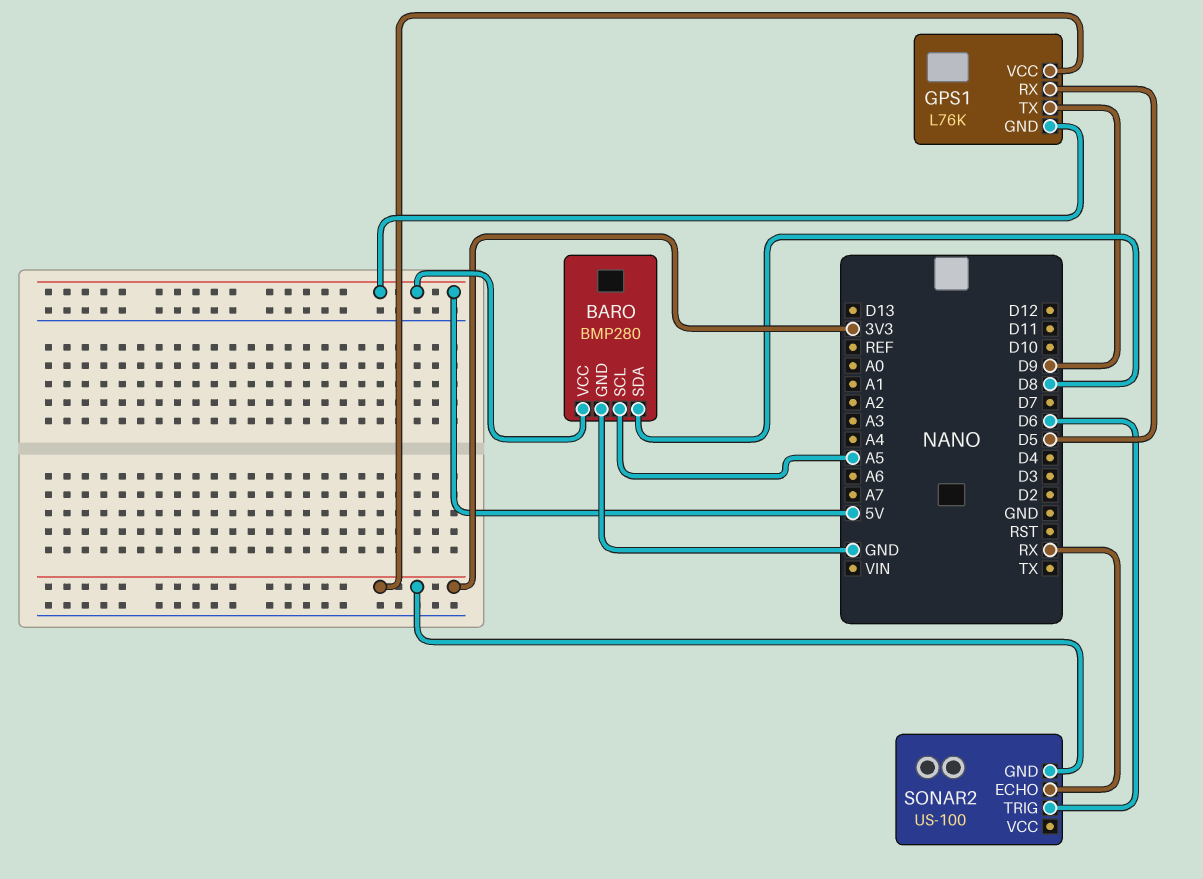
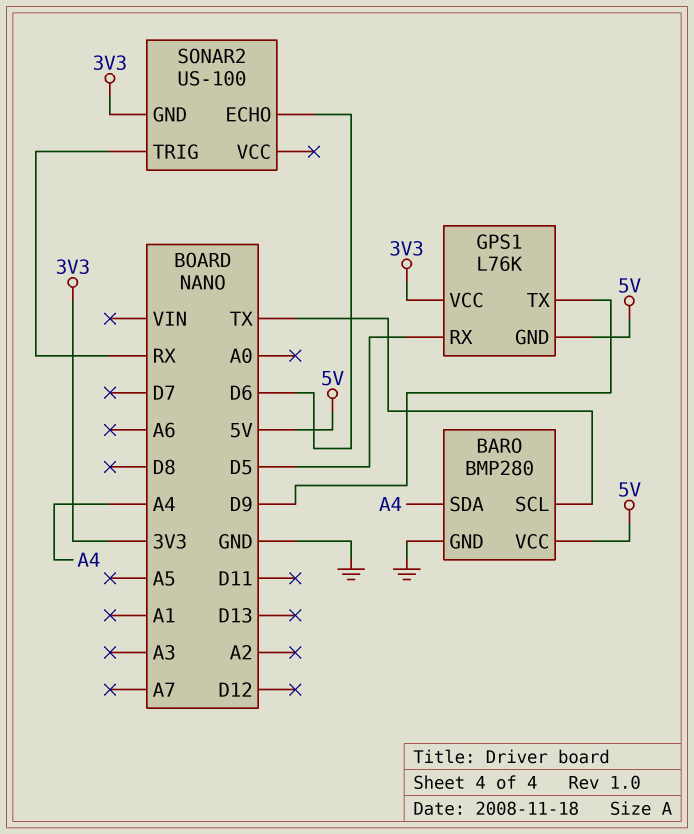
BARO pin SCL: A5 -> TX
BARO pin SDA: D8 -> A4
SONAR2 pin ECHO: RX -> D6
SONAR2 pin TRIG: D6 -> RX

